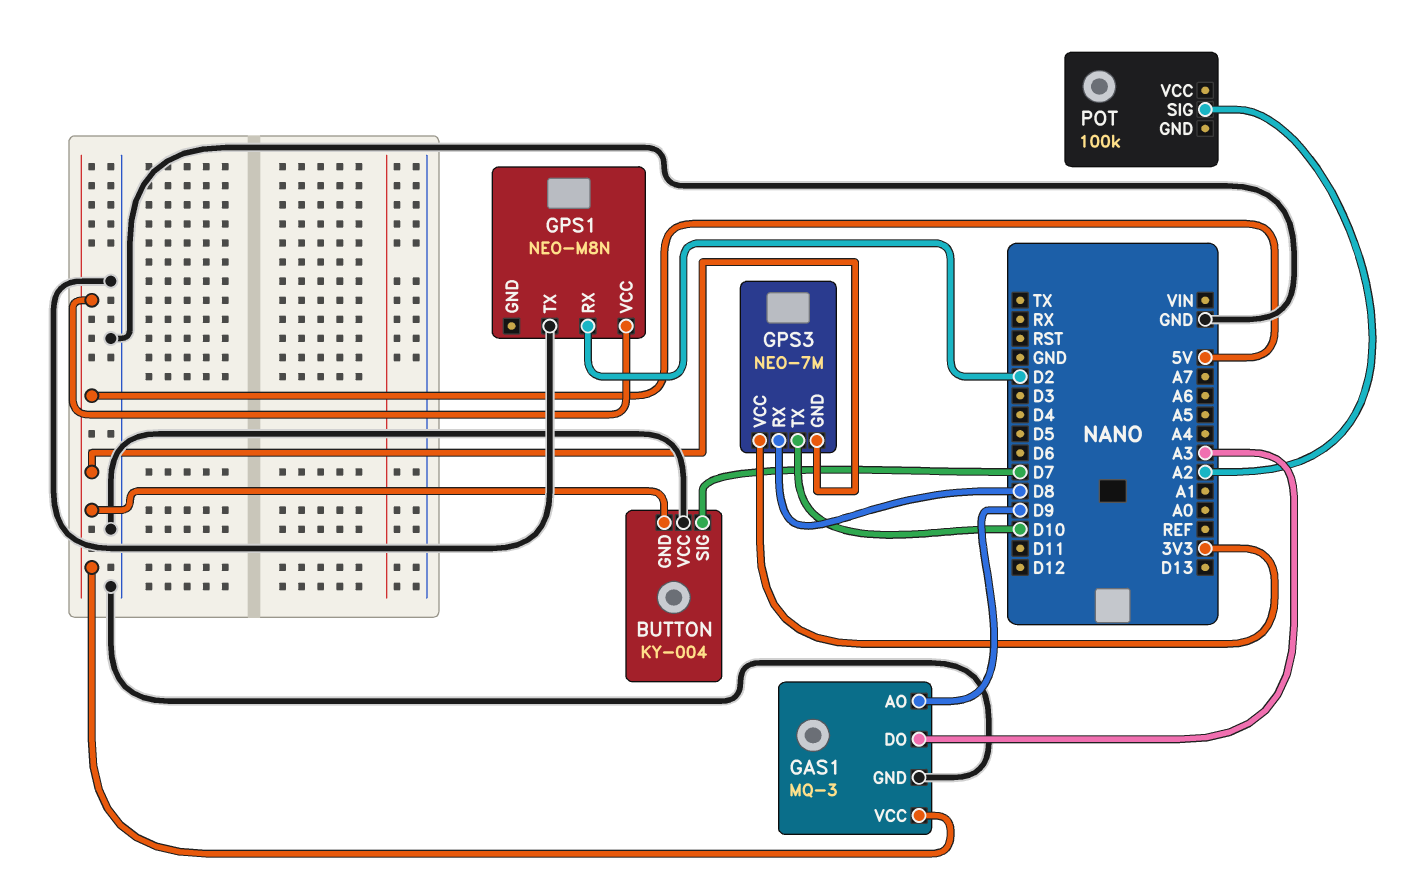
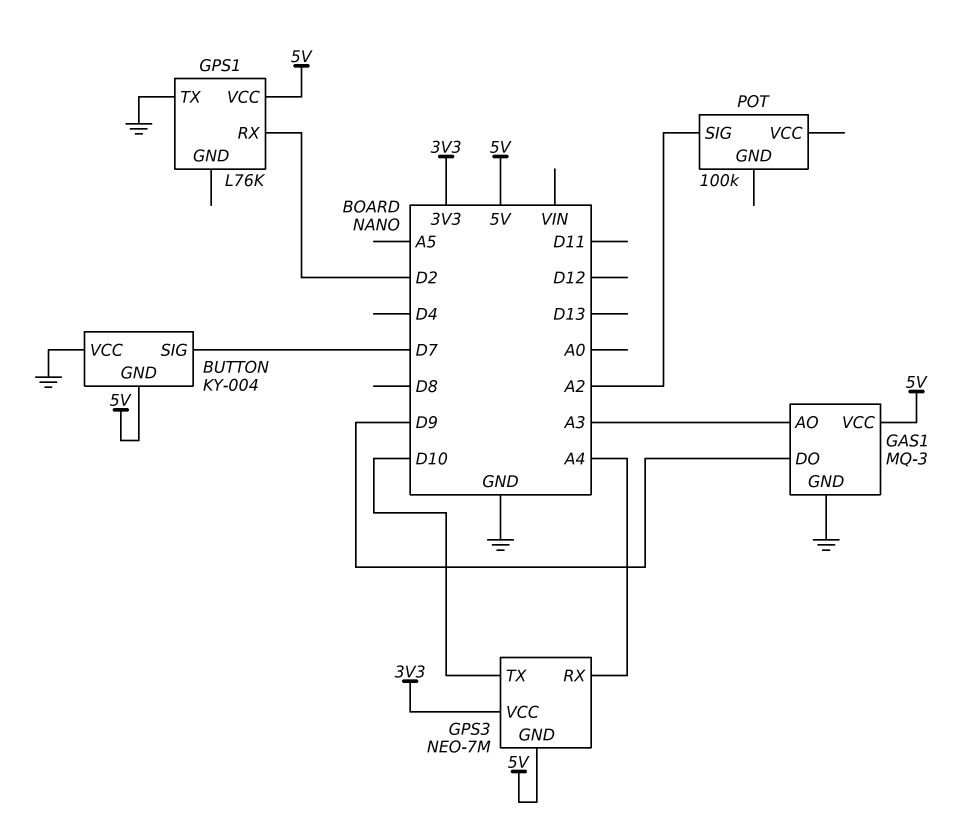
GAS1 pin AO: D9 -> A3
GAS1 pin DO: A3 -> D9
GPS1: NEO-M8N -> L76K
GPS3 pin RX: D8 -> A4

